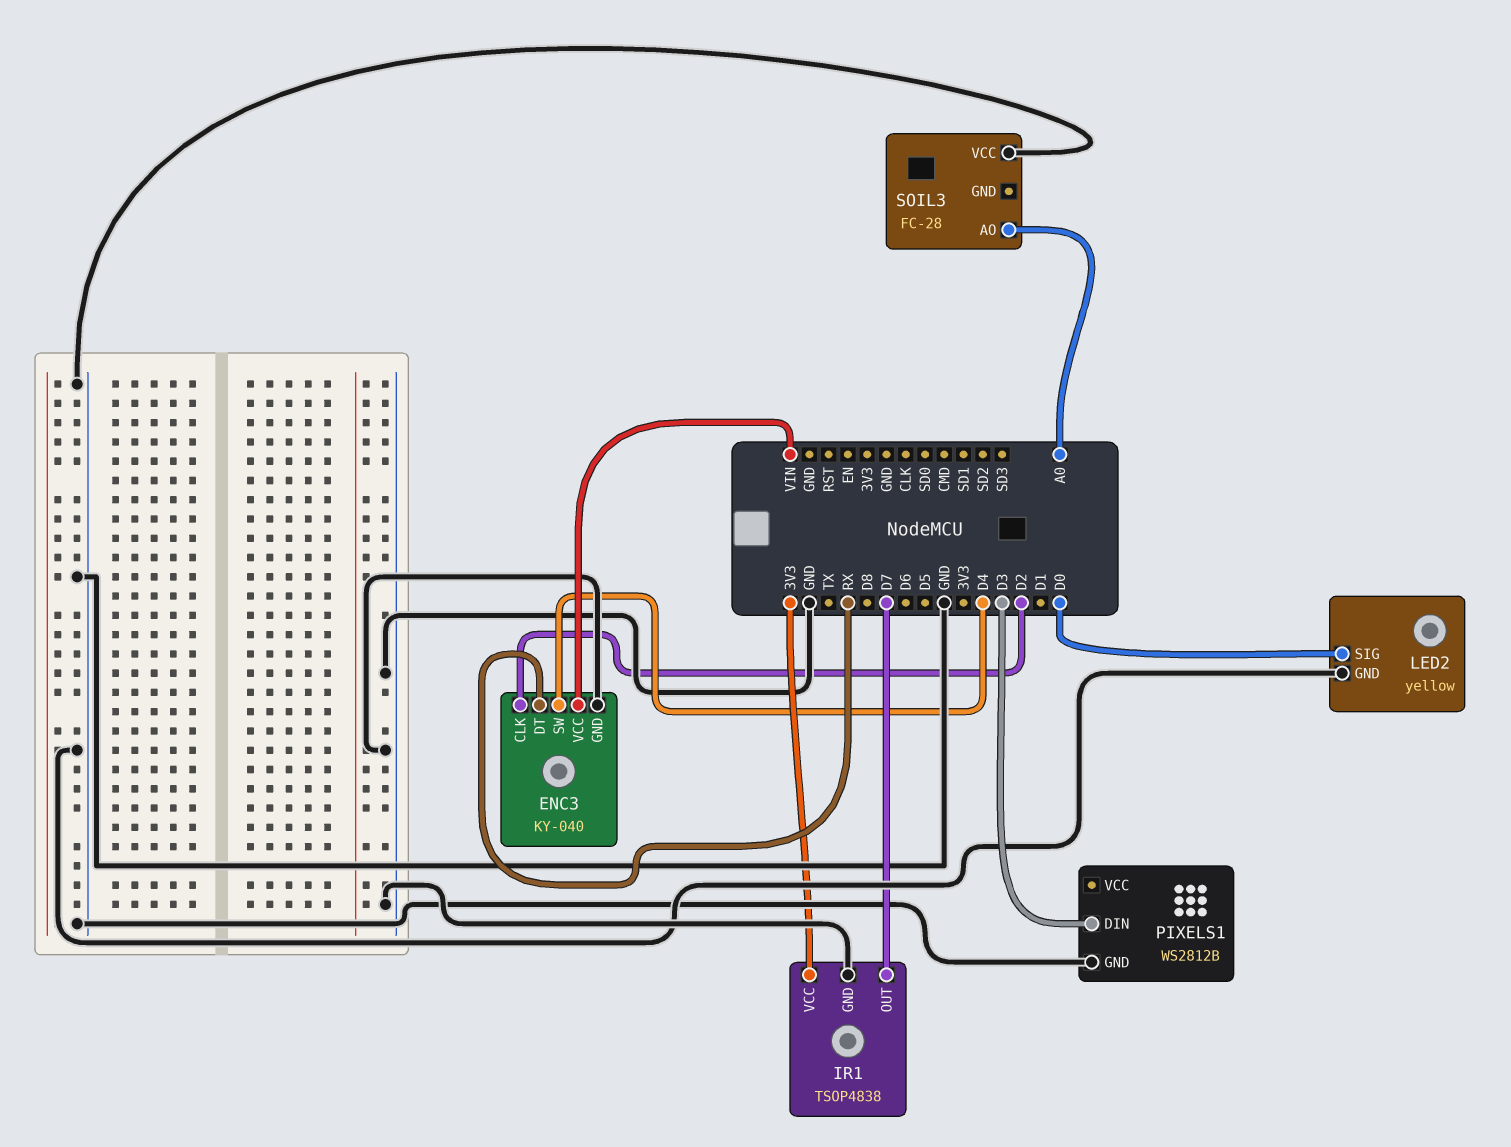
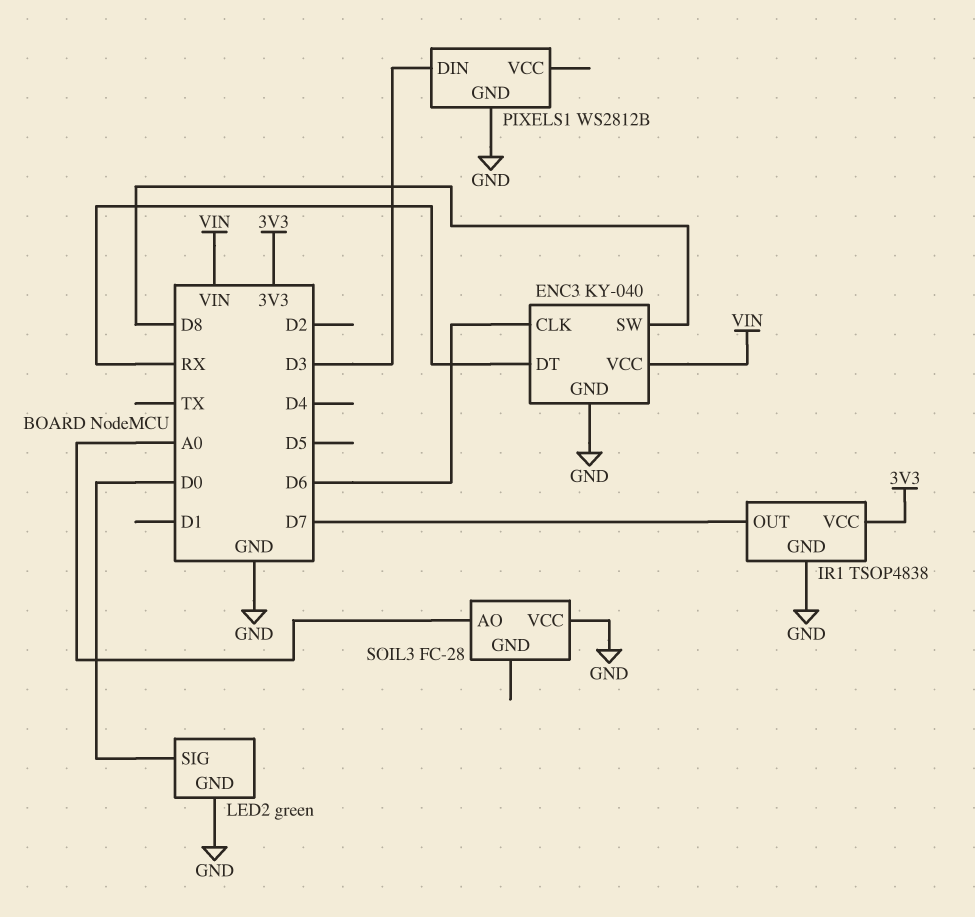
ENC3 pin CLK: D2 -> D6
ENC3 pin SW: D4 -> D8
LED2: yellow -> green

